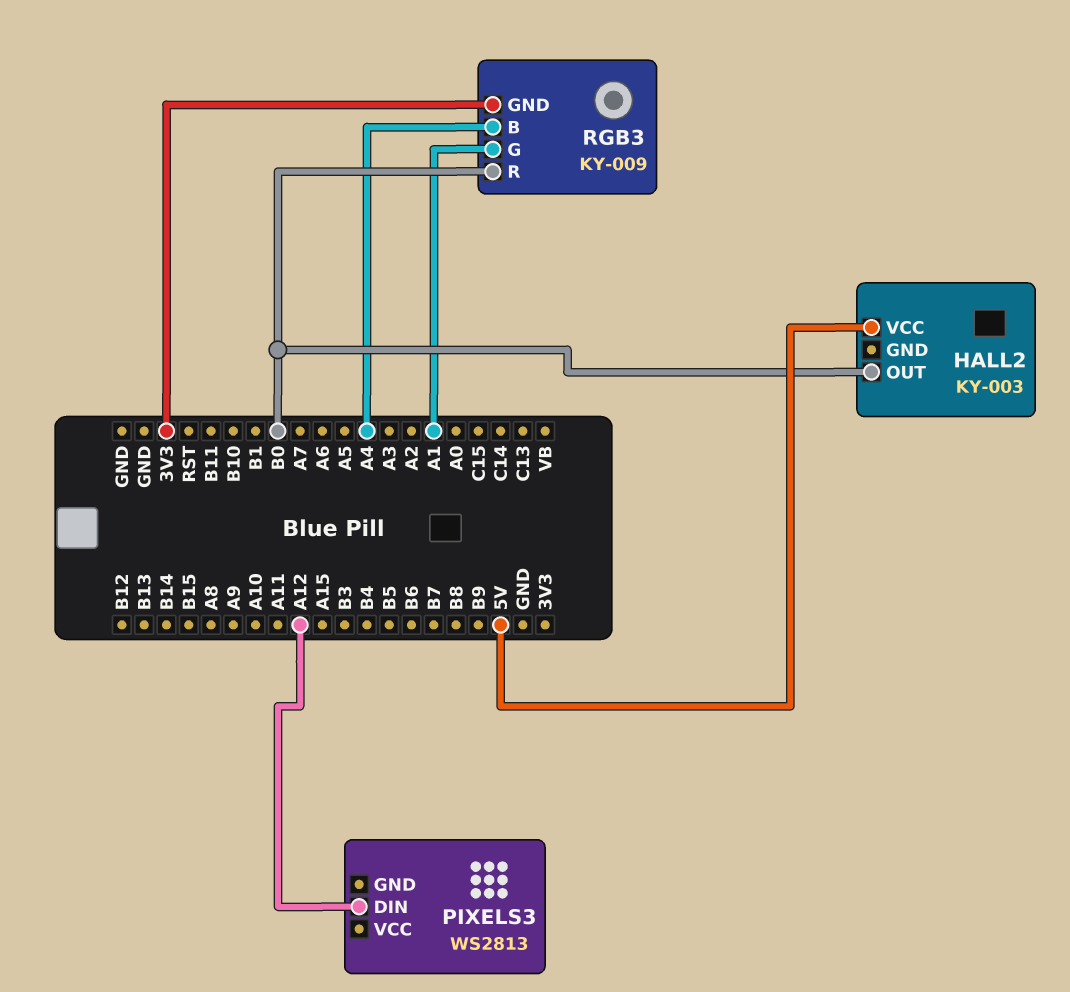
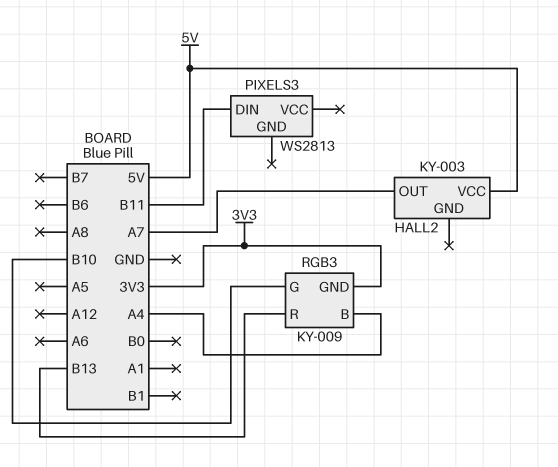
HALL2 pin OUT: B0 -> A7
PIXELS3 pin DIN: A12 -> B11
RGB3 pin G: A1 -> B10
RGB3 pin R: B0 -> B13

